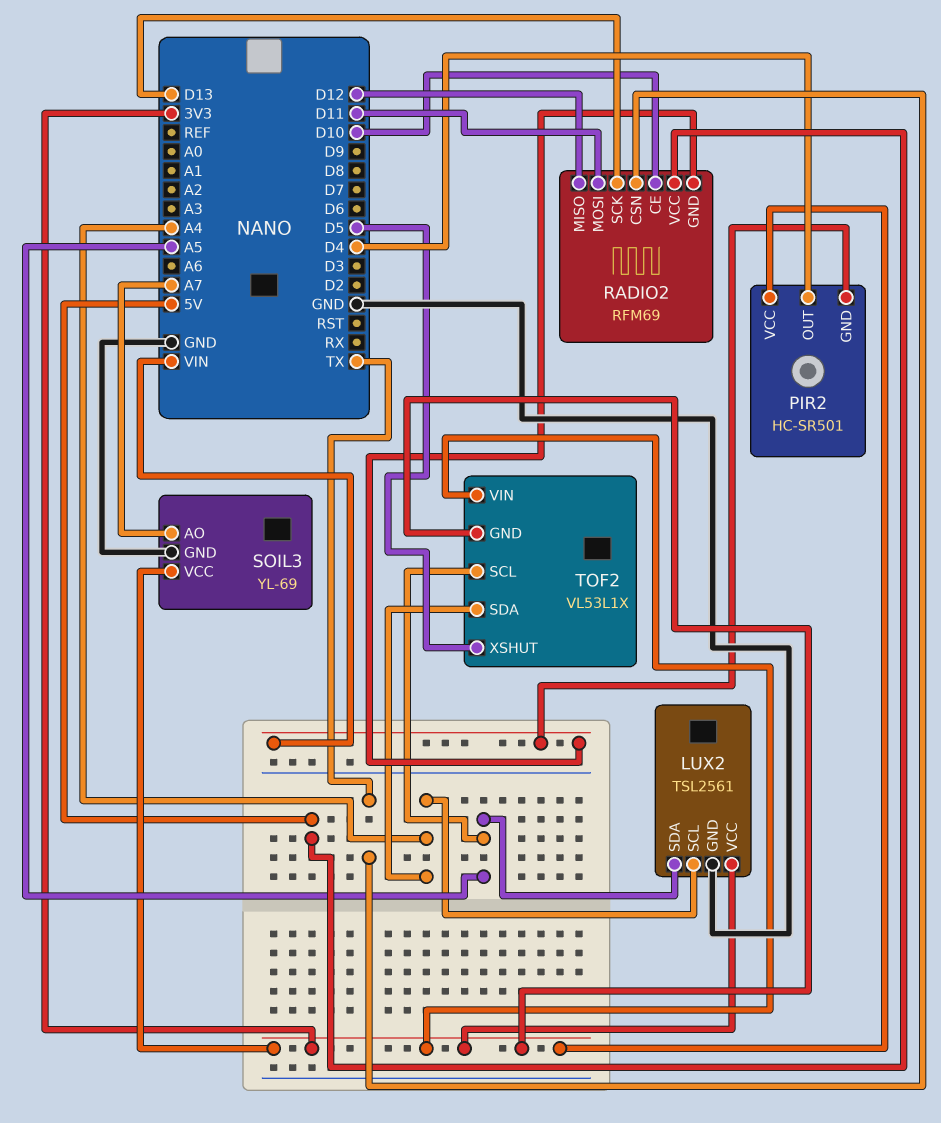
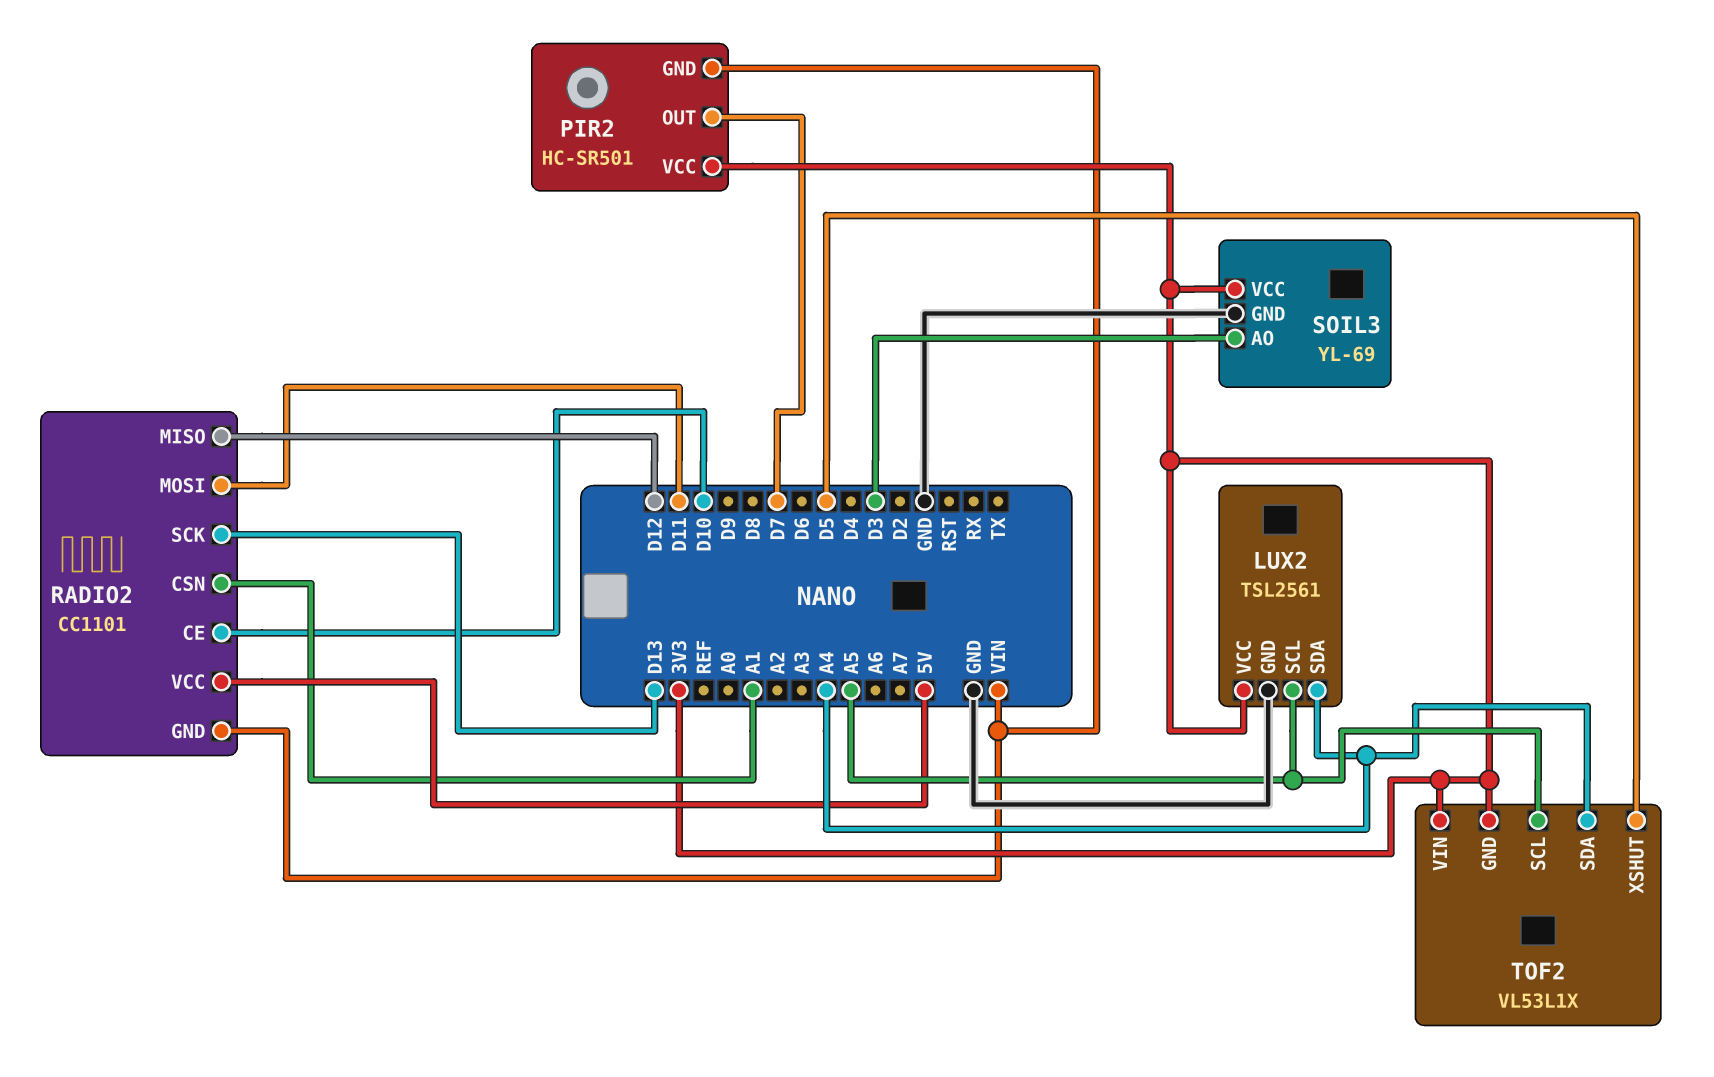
LUX2 pin SCL: A4 -> A5
LUX2 pin SDA: A5 -> A4
PIR2 pin OUT: D4 -> D7
RADIO2: RFM69 -> CC1101
RADIO2 pin CSN: TX -> A1
SOIL3 pin AO: A7 -> D3

